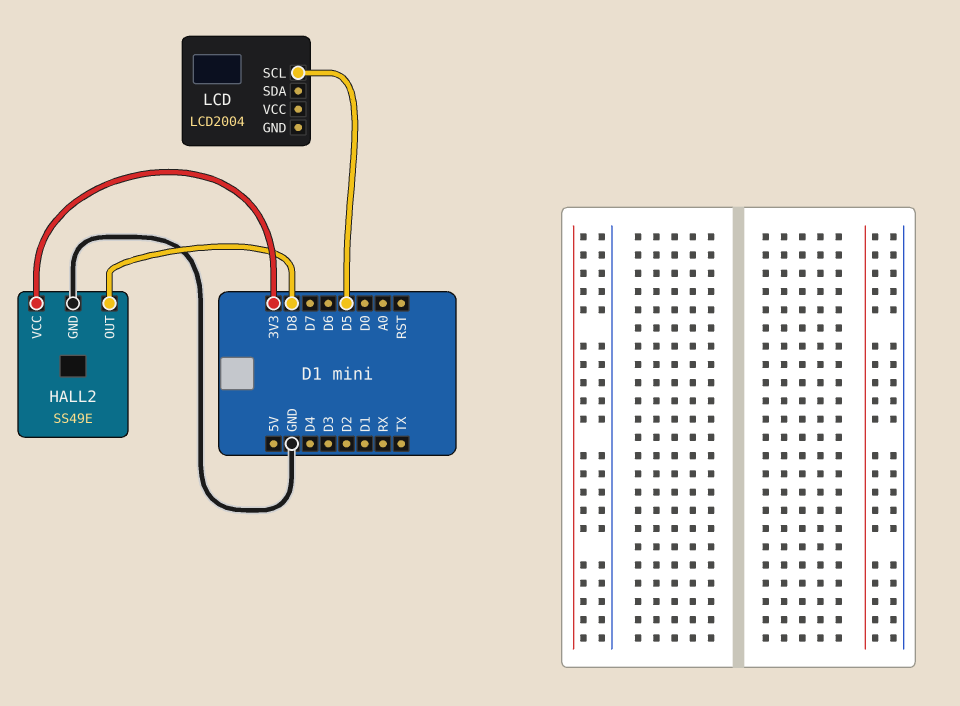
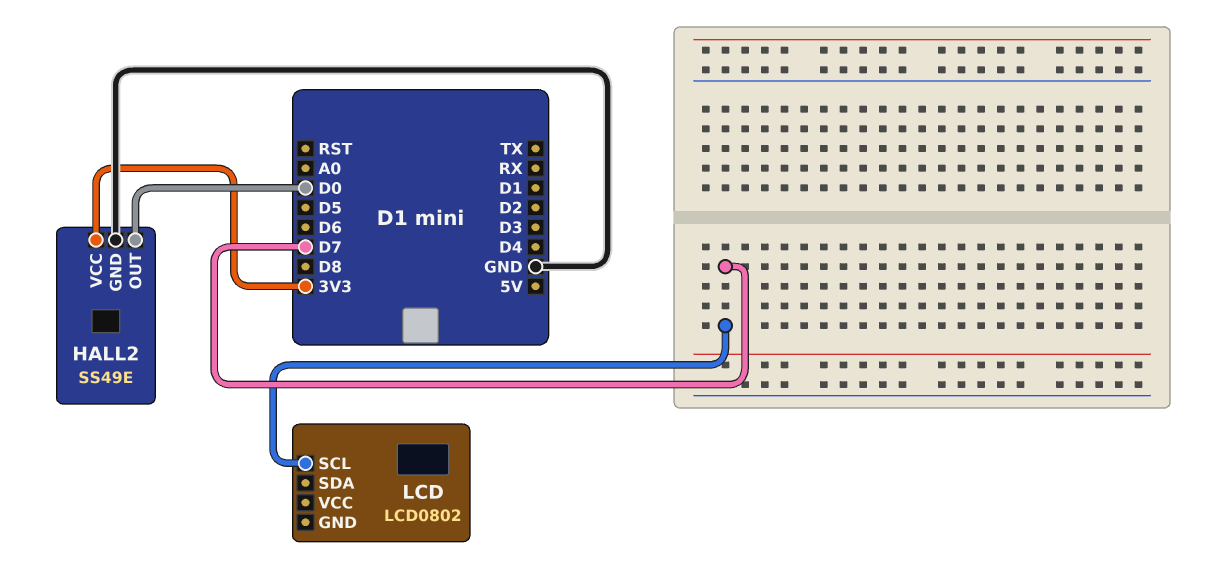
HALL2 pin OUT: D8 -> D0
LCD: LCD2004 -> LCD0802
LCD pin SCL: D5 -> D7

